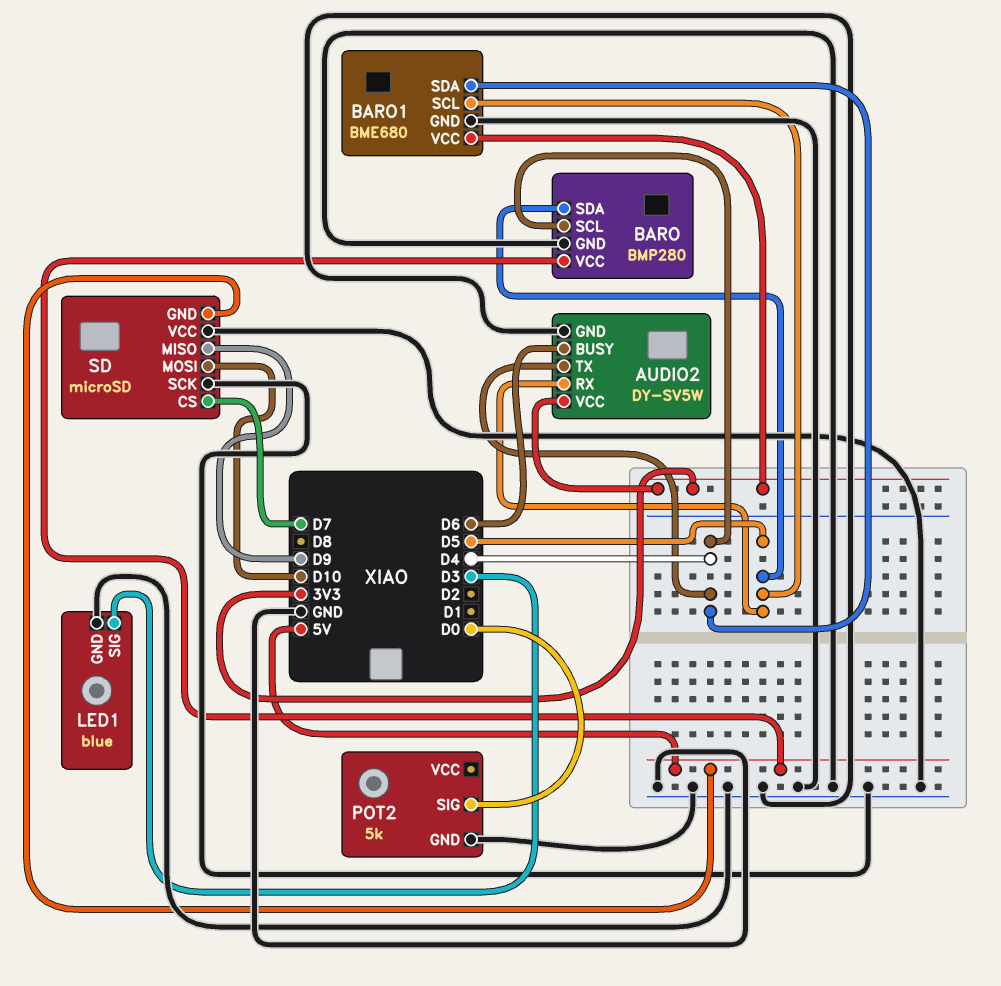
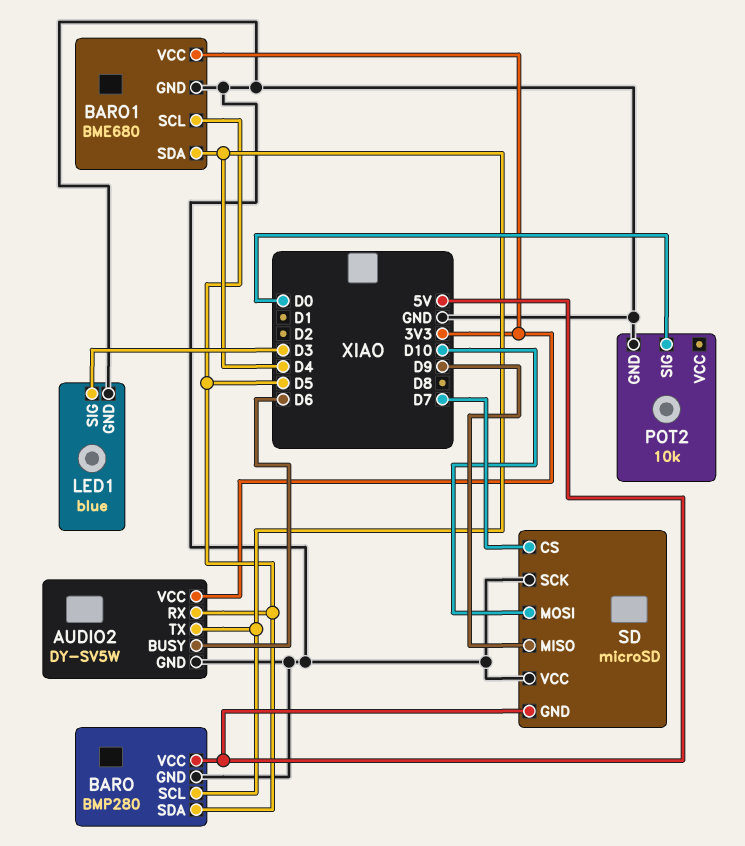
POT2: 5k -> 10k

